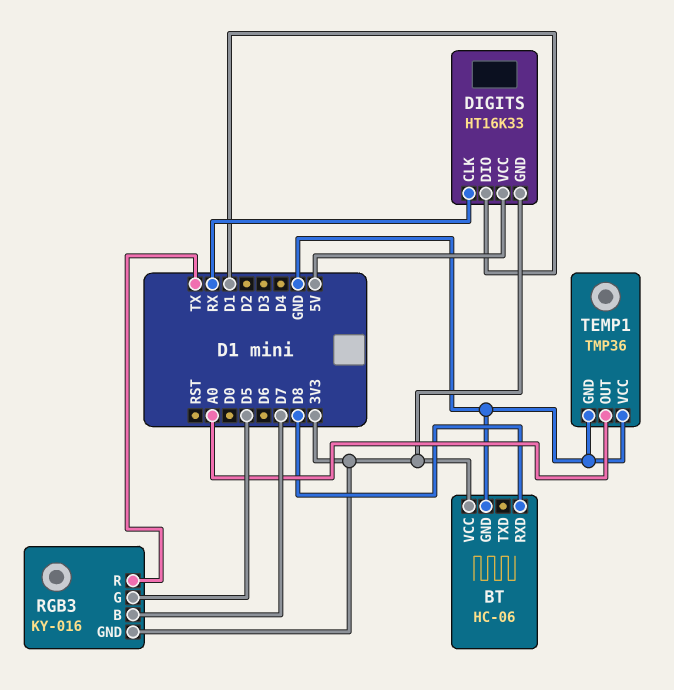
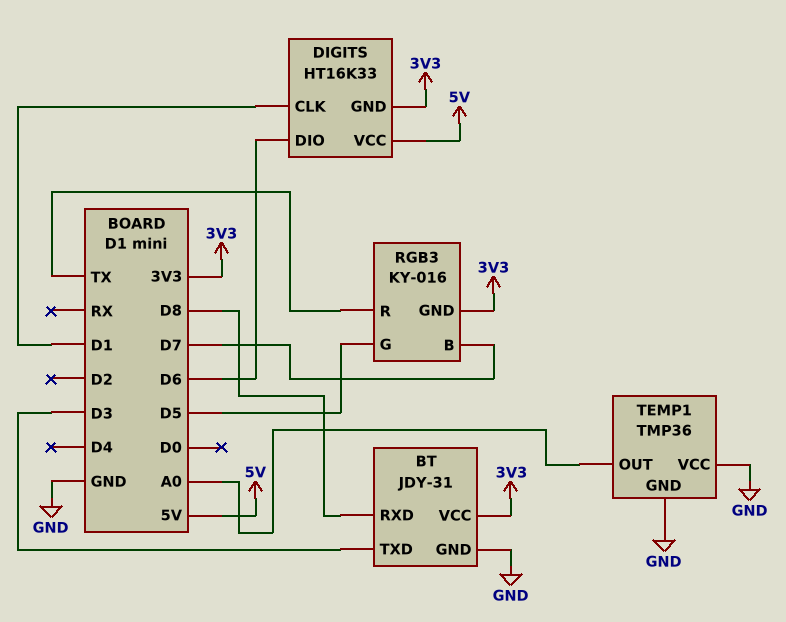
BT: HC-06 -> JDY-31
BT pin TXD: none -> D3
DIGITS pin CLK: RX -> D1
DIGITS pin DIO: D1 -> D6

